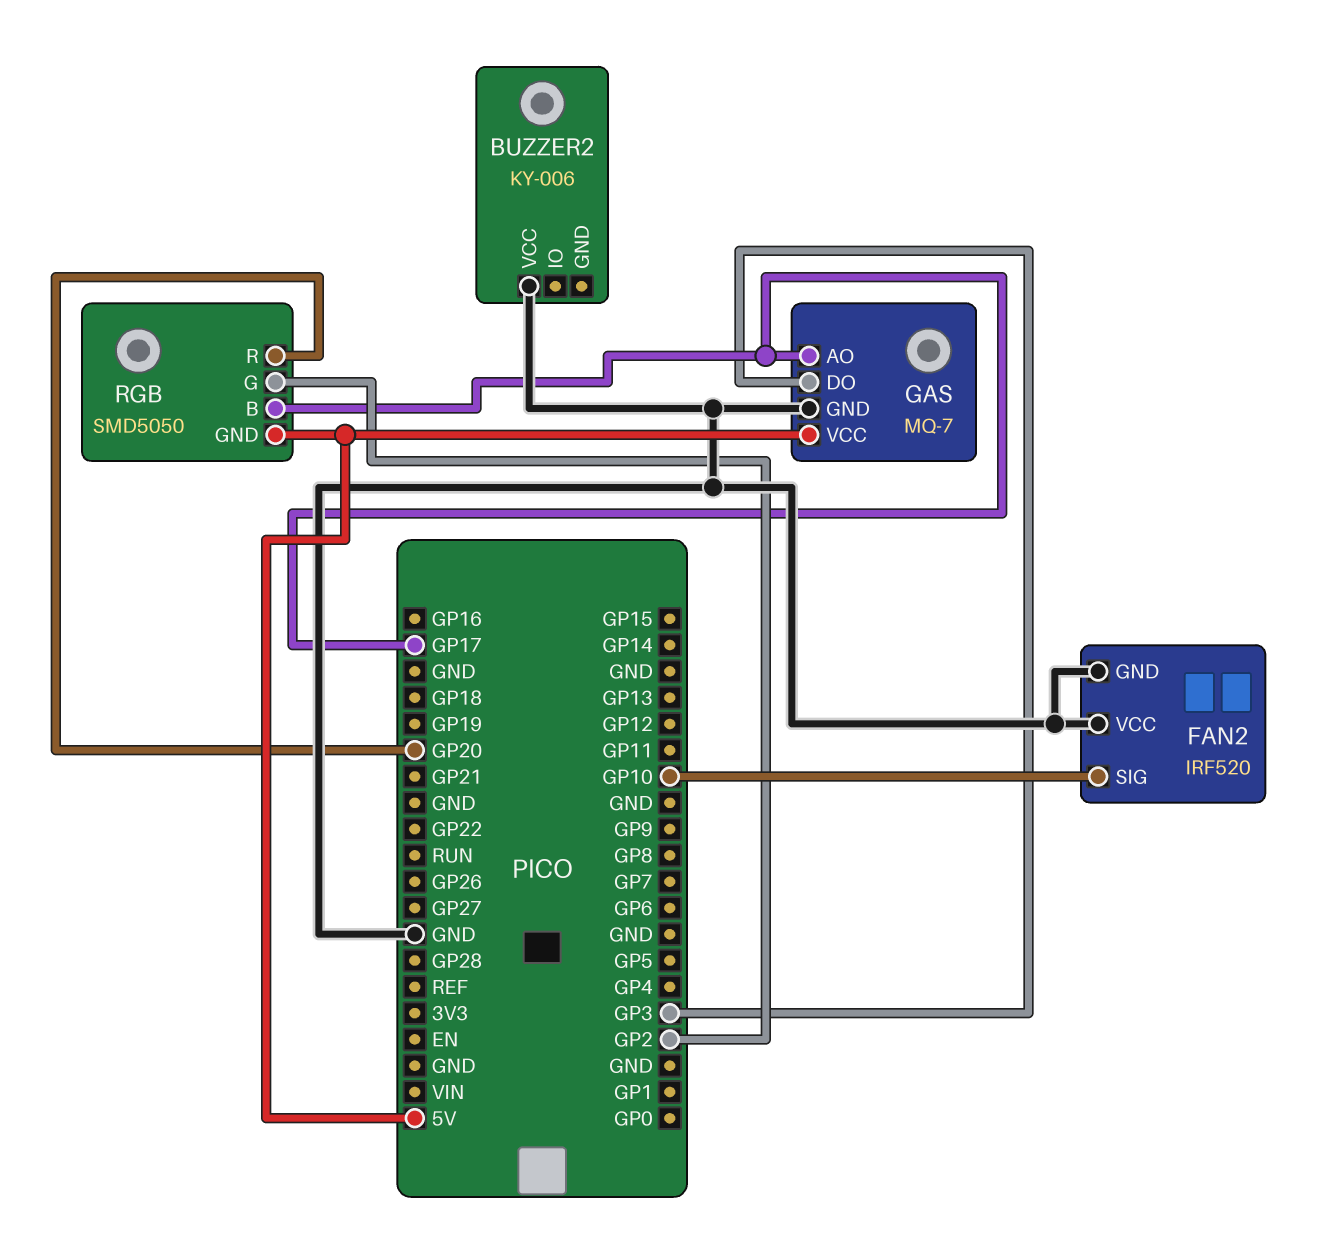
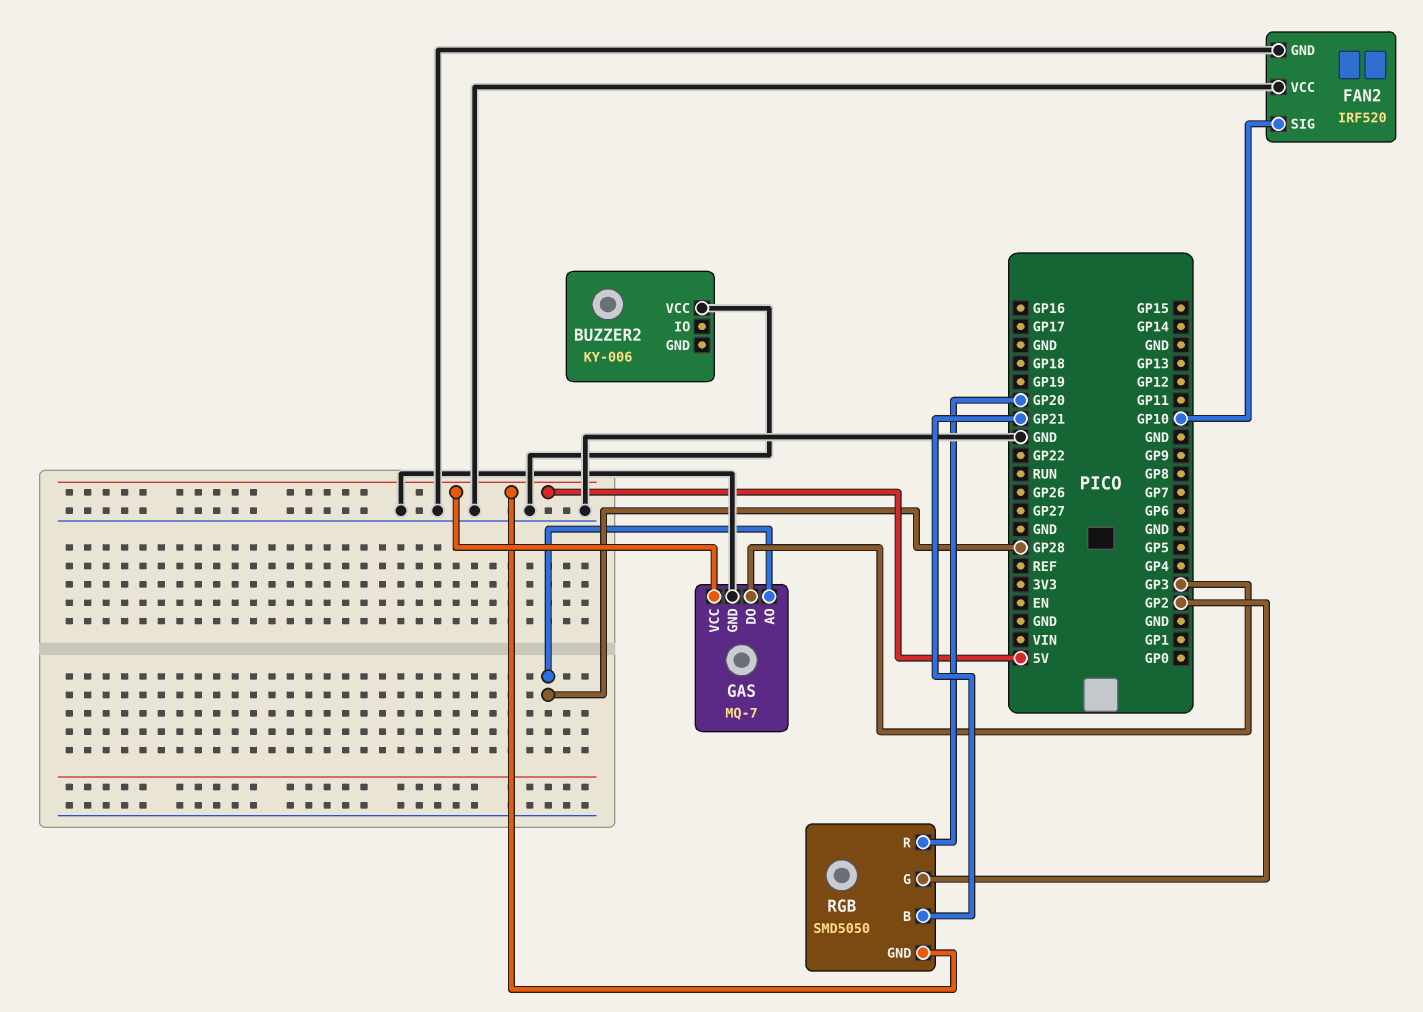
GAS pin AO: GP17 -> GP28
RGB pin B: GP17 -> GP21

